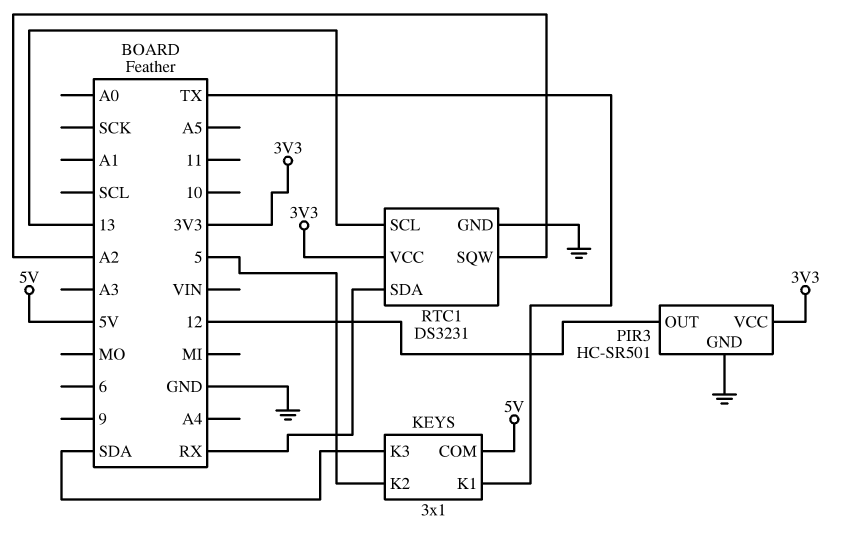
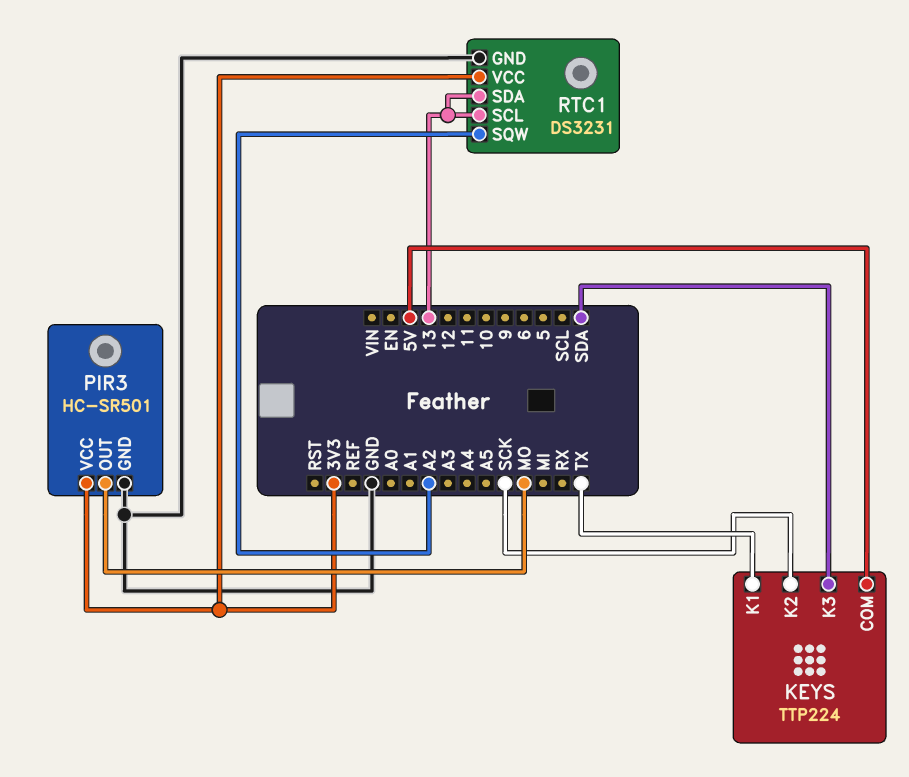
KEYS: 3x1 -> TTP224
KEYS pin K2: 5 -> SCK
PIR3 pin OUT: 12 -> MO
RTC1 pin SDA: RX -> 13

